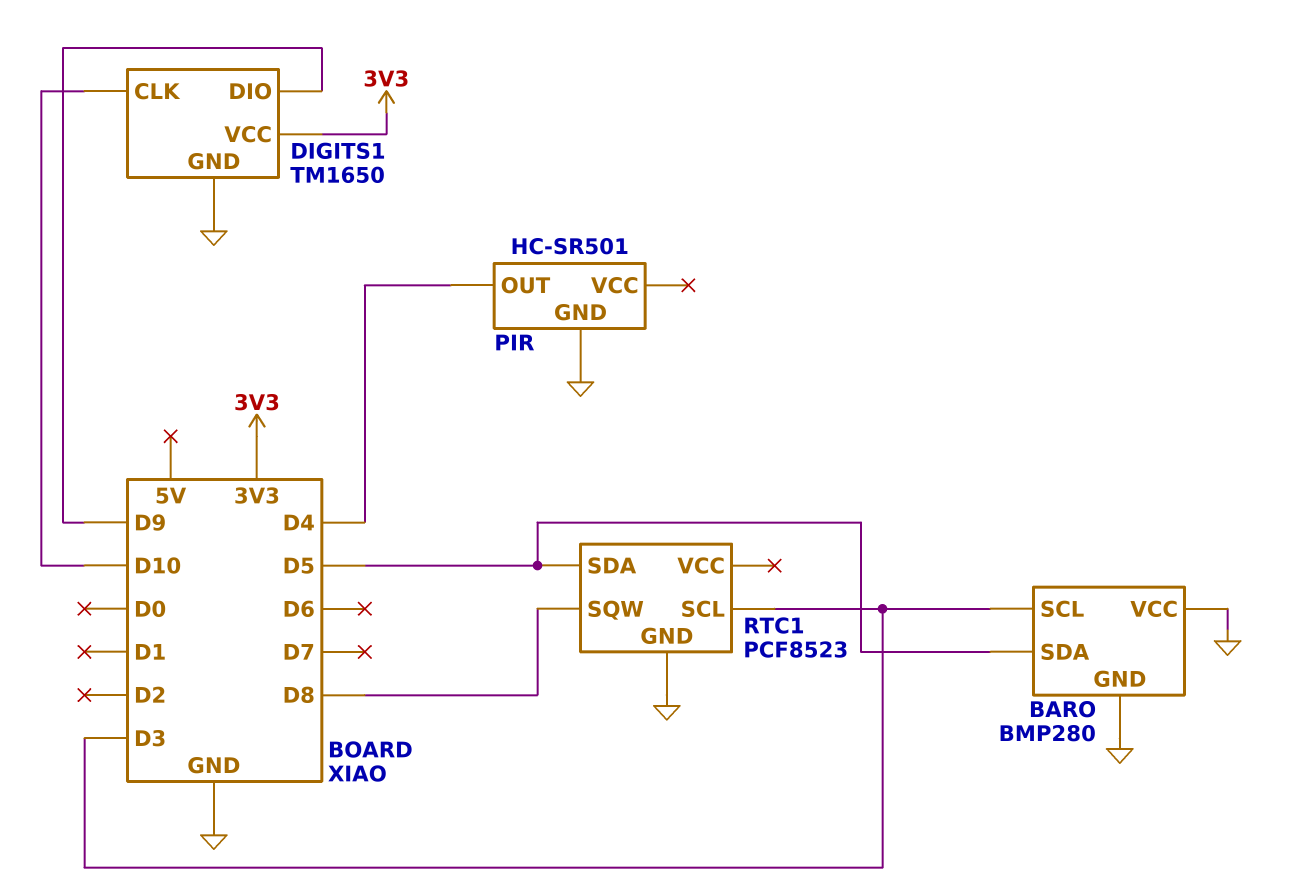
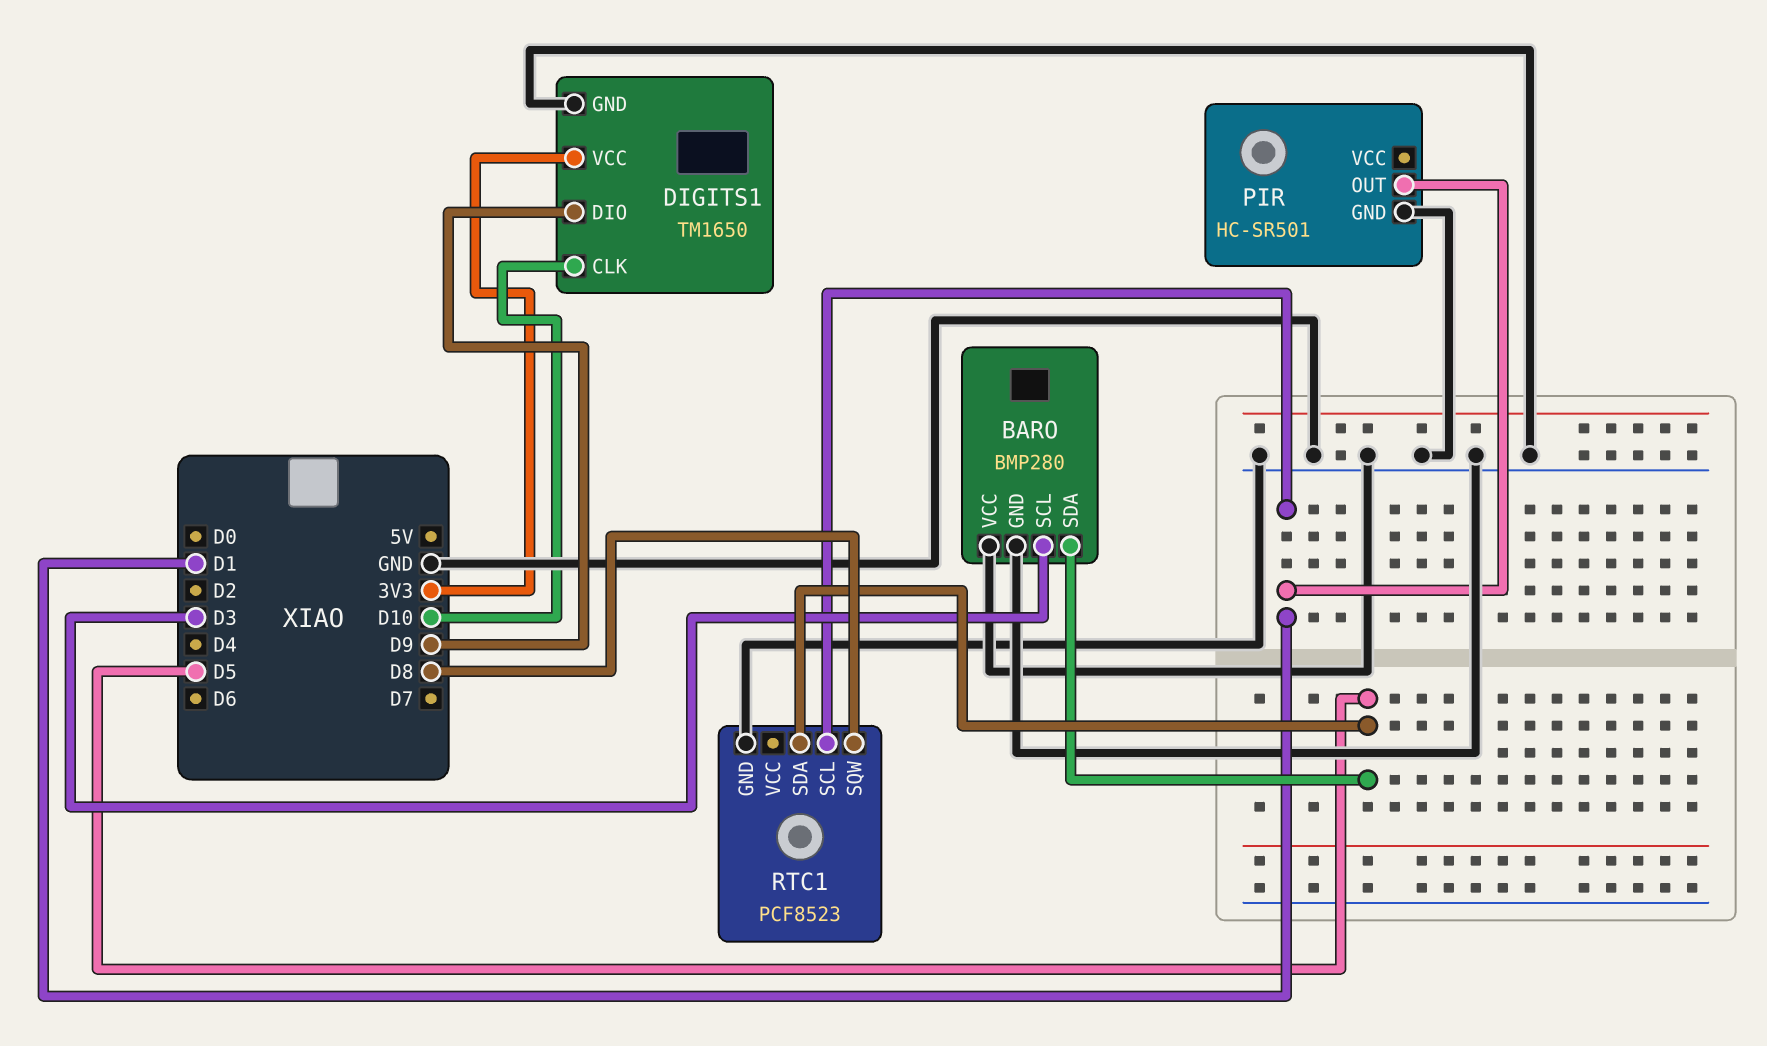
PIR pin OUT: D4 -> D1
RTC1 pin SCL: D3 -> D1

